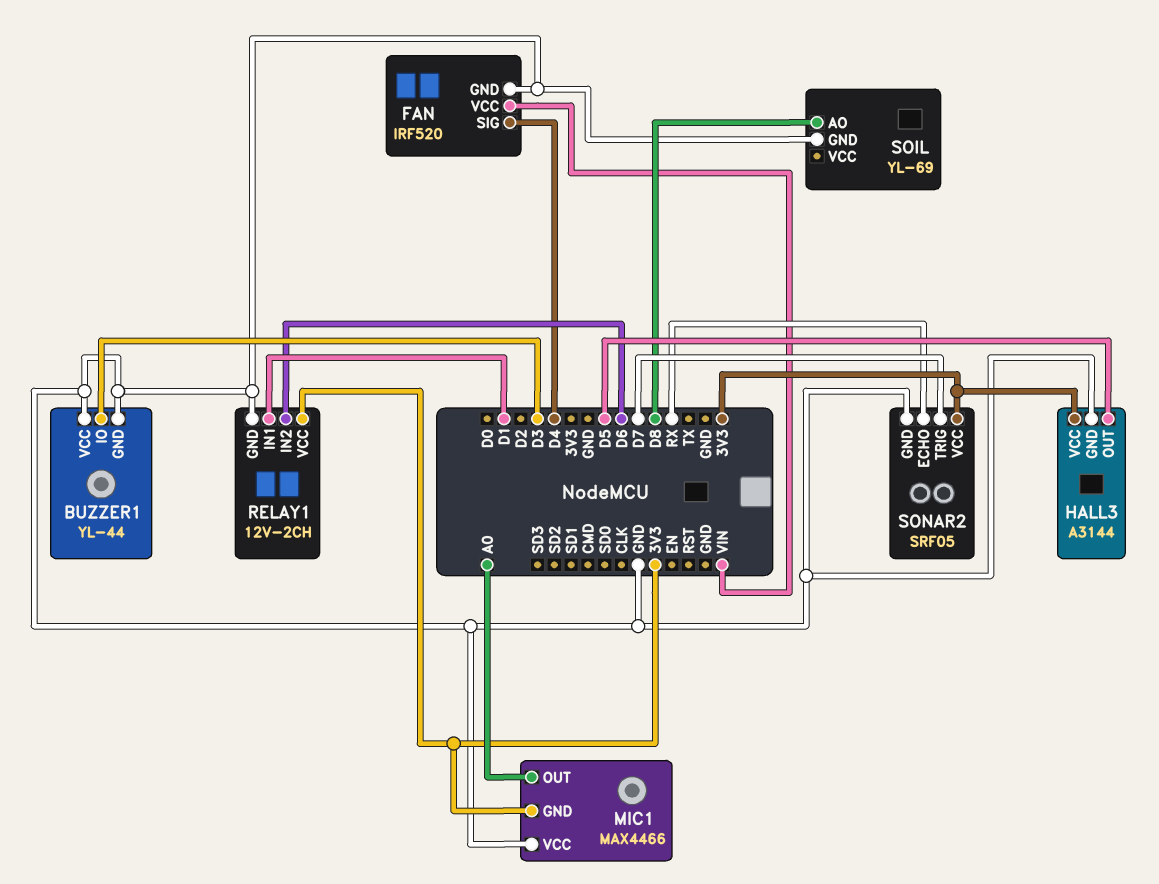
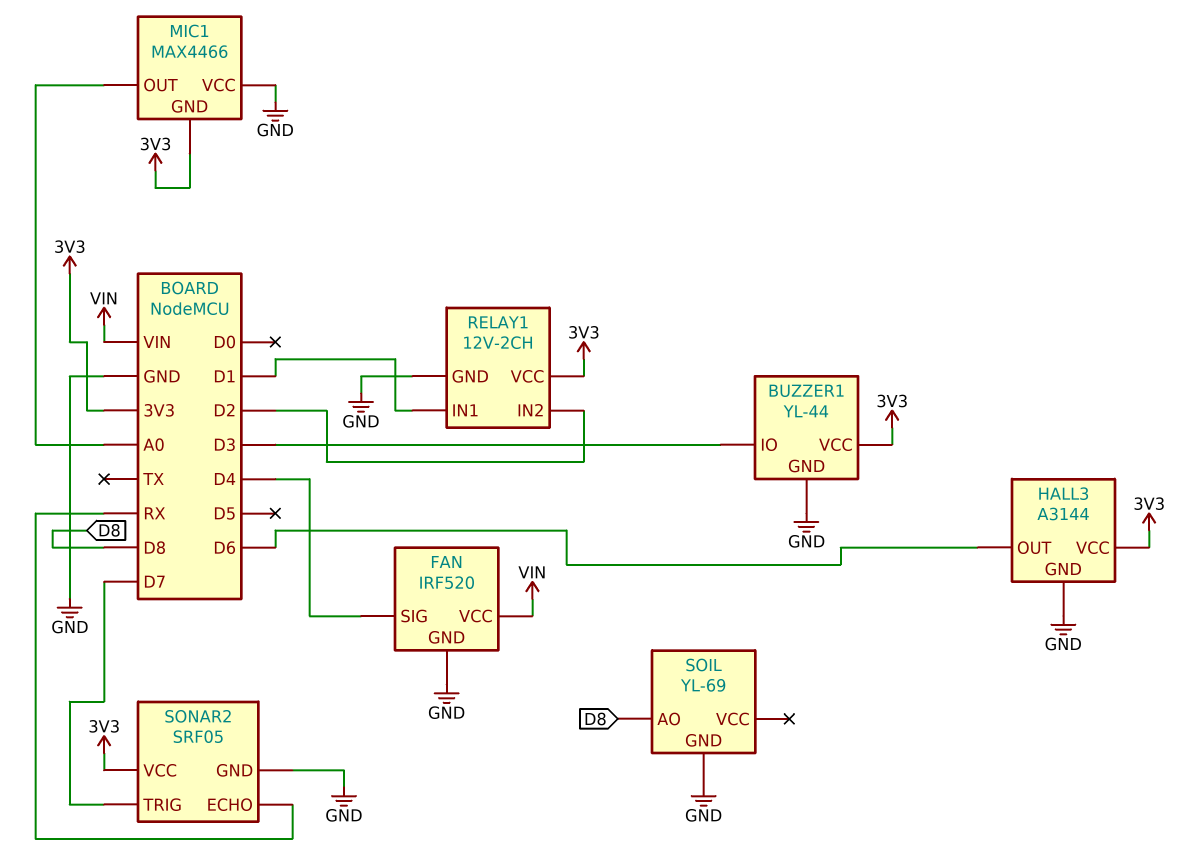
BUZZER1 pin VCC: GND -> 3V3
HALL3 pin OUT: D5 -> D6
RELAY1 pin IN2: D6 -> D2

